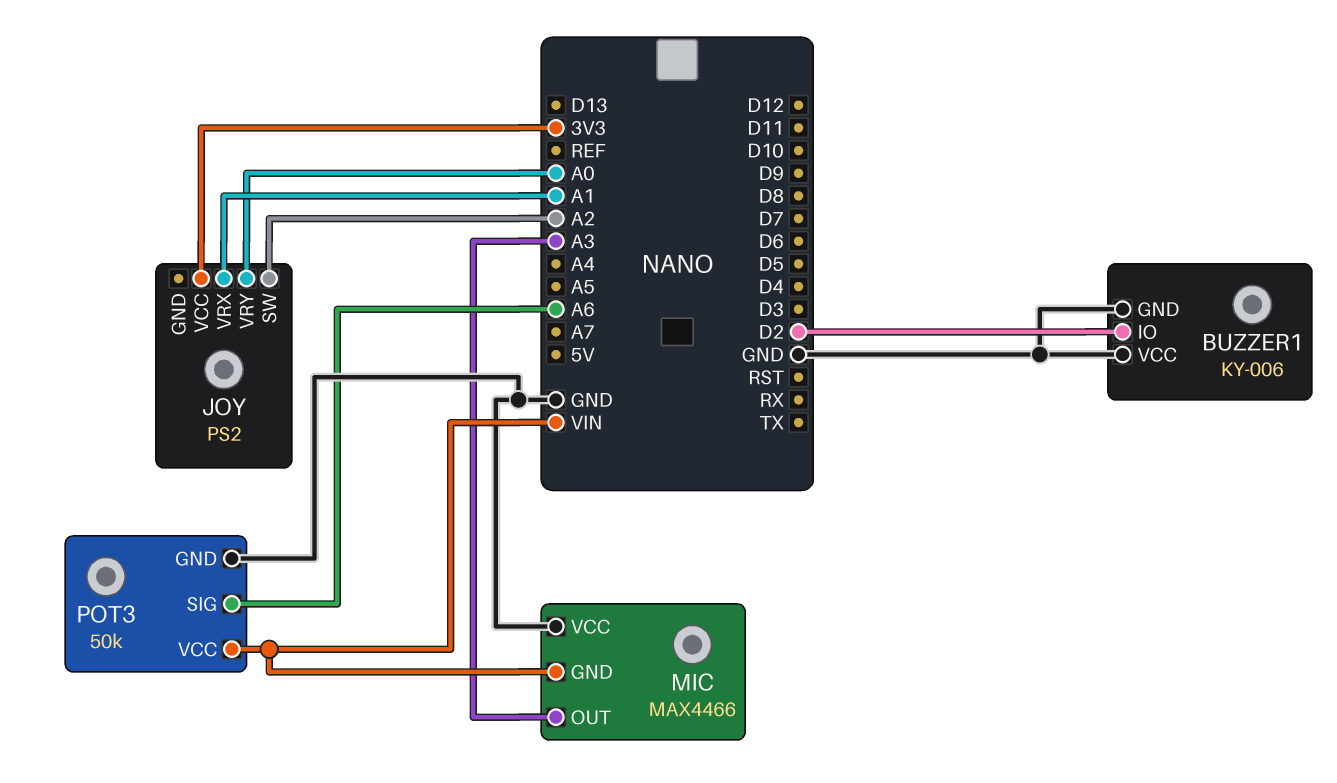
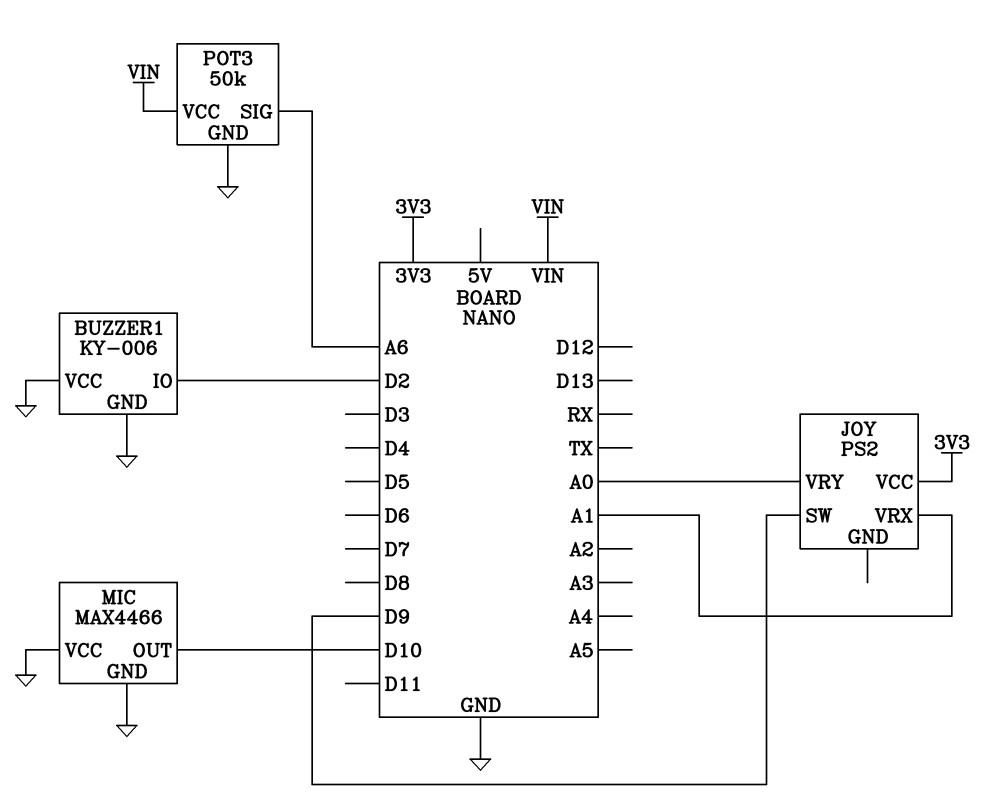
JOY pin SW: A2 -> D9
MIC pin GND: VIN -> GND
MIC pin OUT: A3 -> D10

